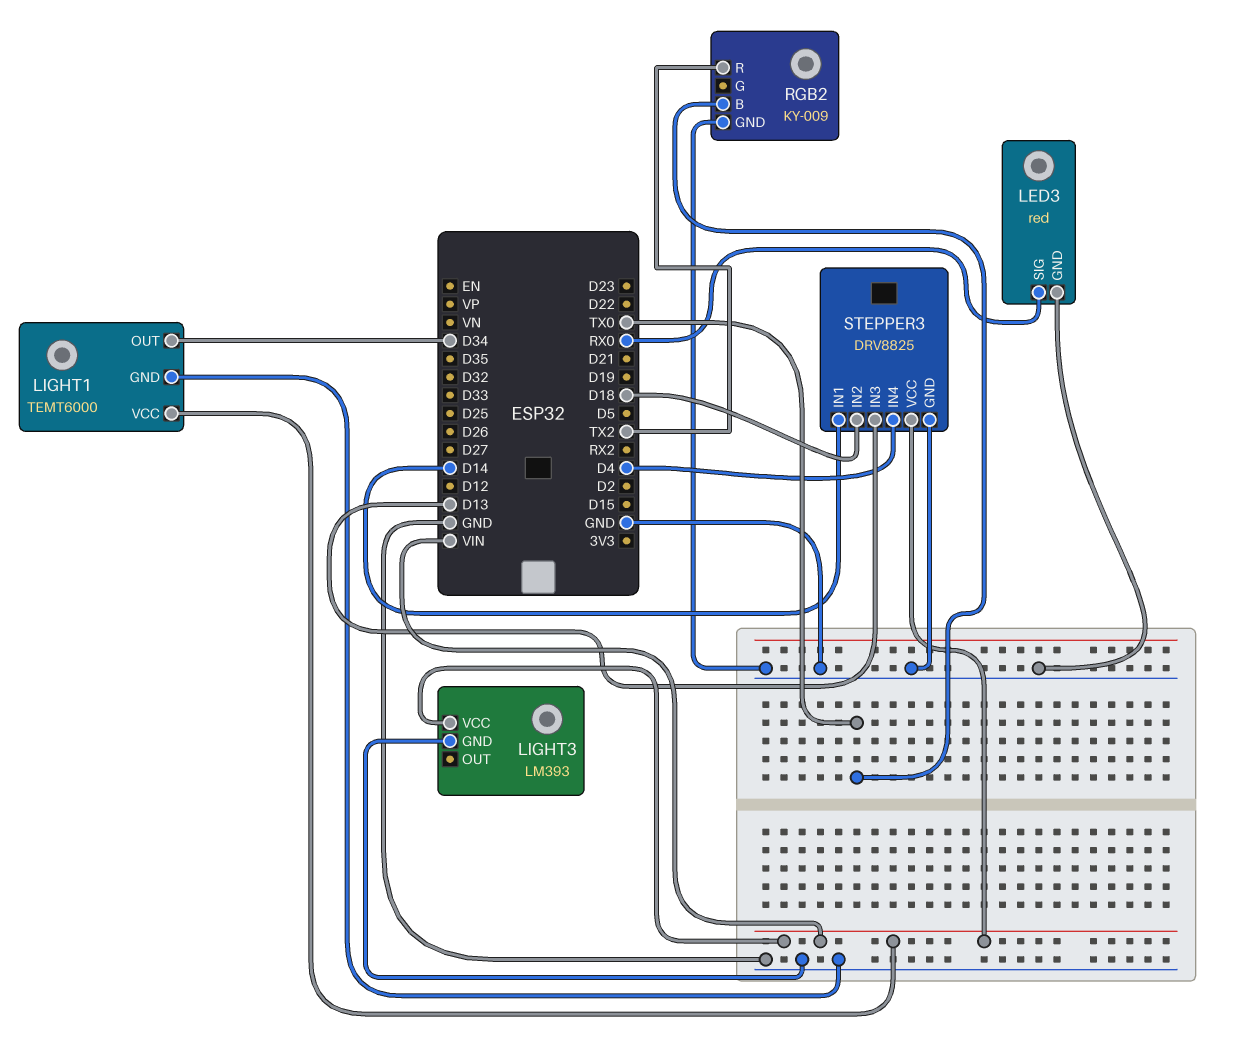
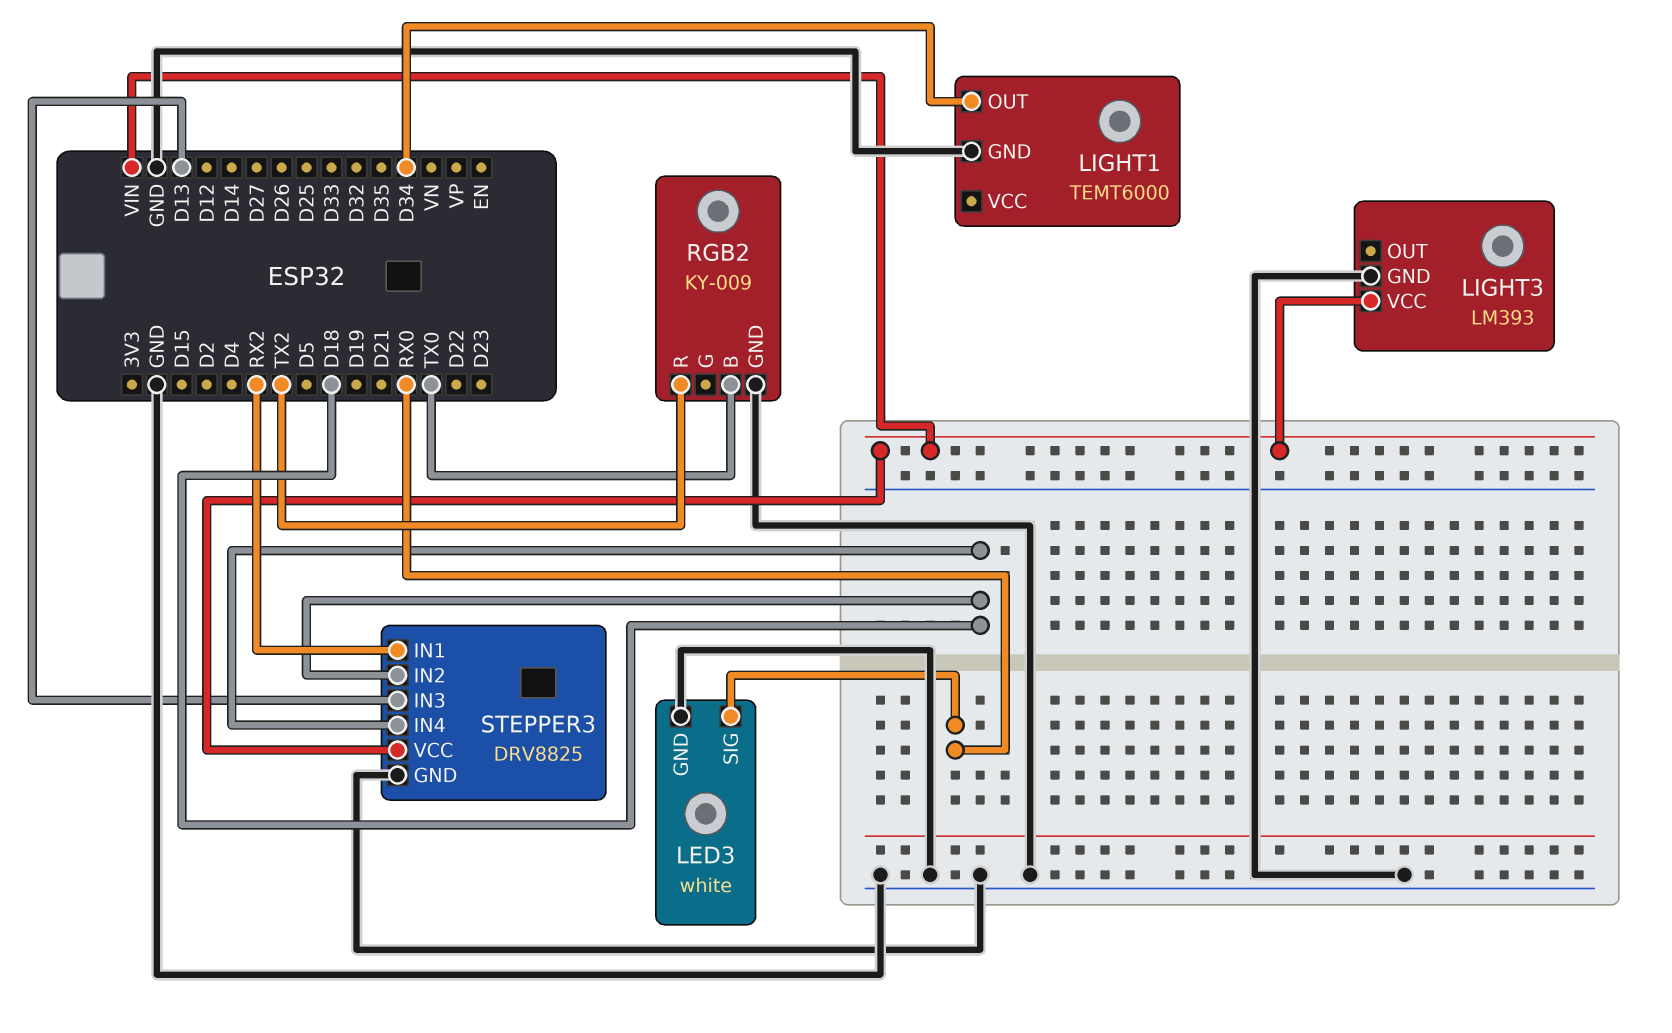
LED3: red -> white
LIGHT1 pin VCC: VIN -> none
STEPPER3 pin IN1: D14 -> RX2
STEPPER3 pin IN4: D4 -> D18

